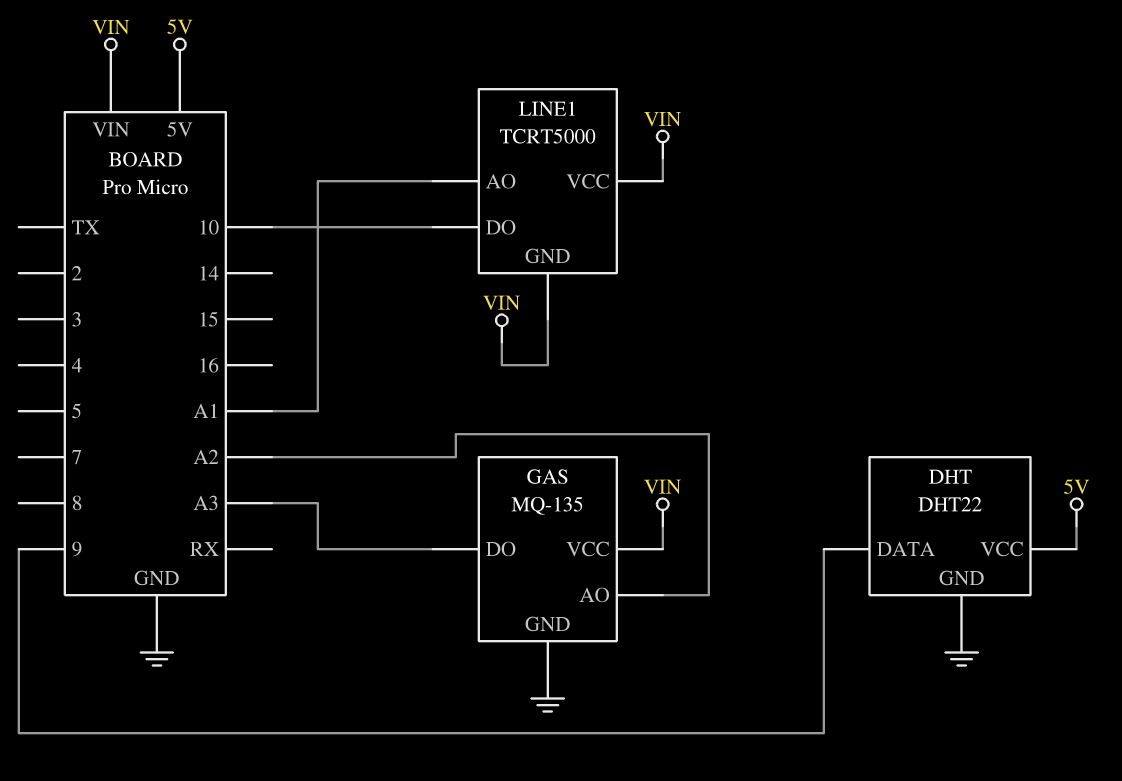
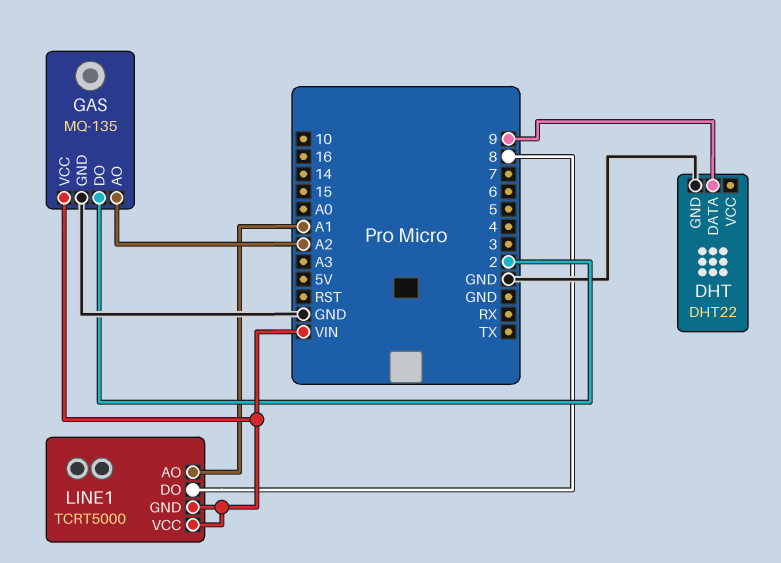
DHT pin VCC: 5V -> none
GAS pin DO: A3 -> 2
LINE1 pin DO: 10 -> 8

